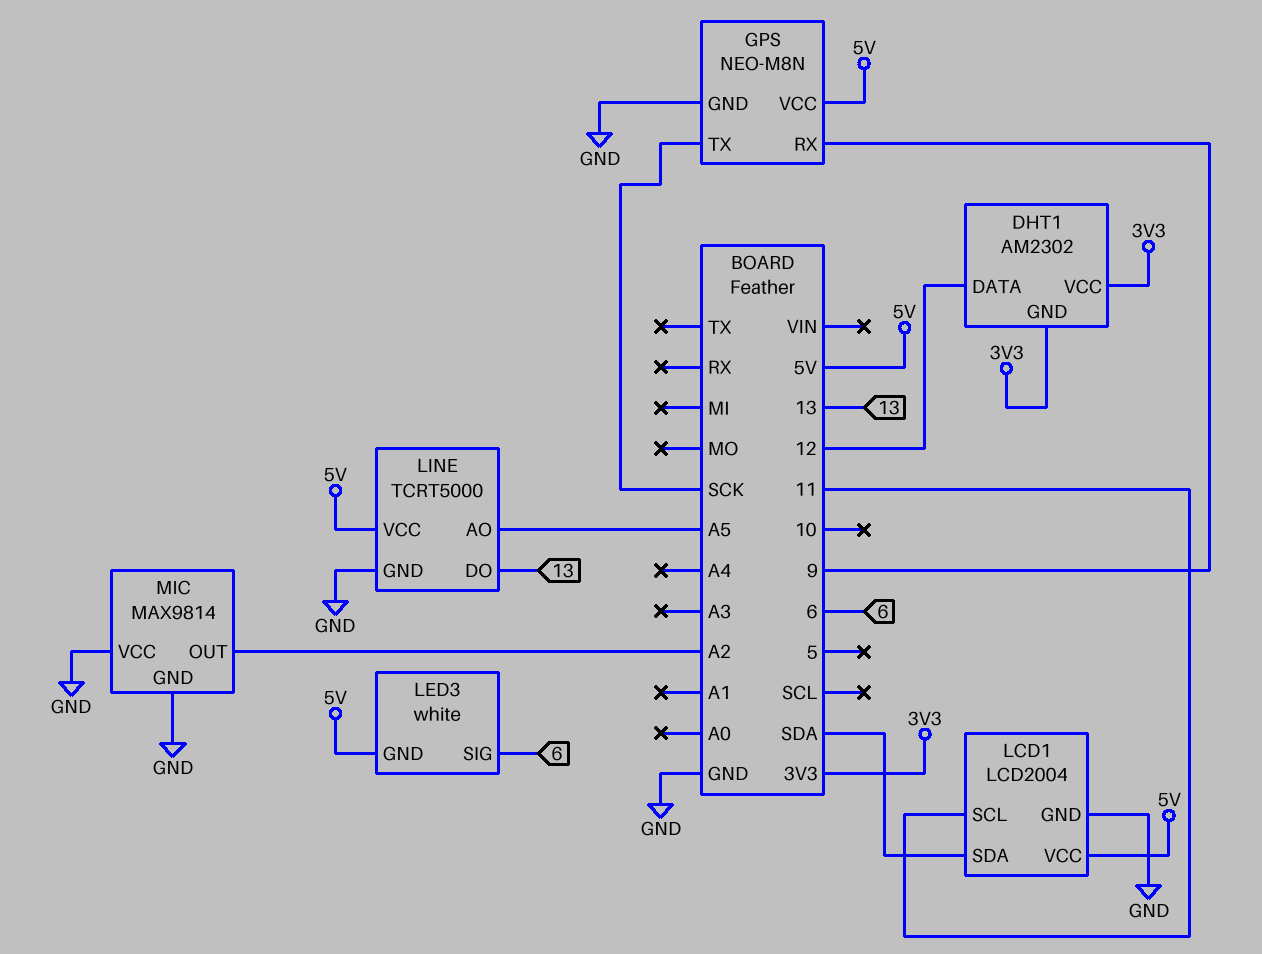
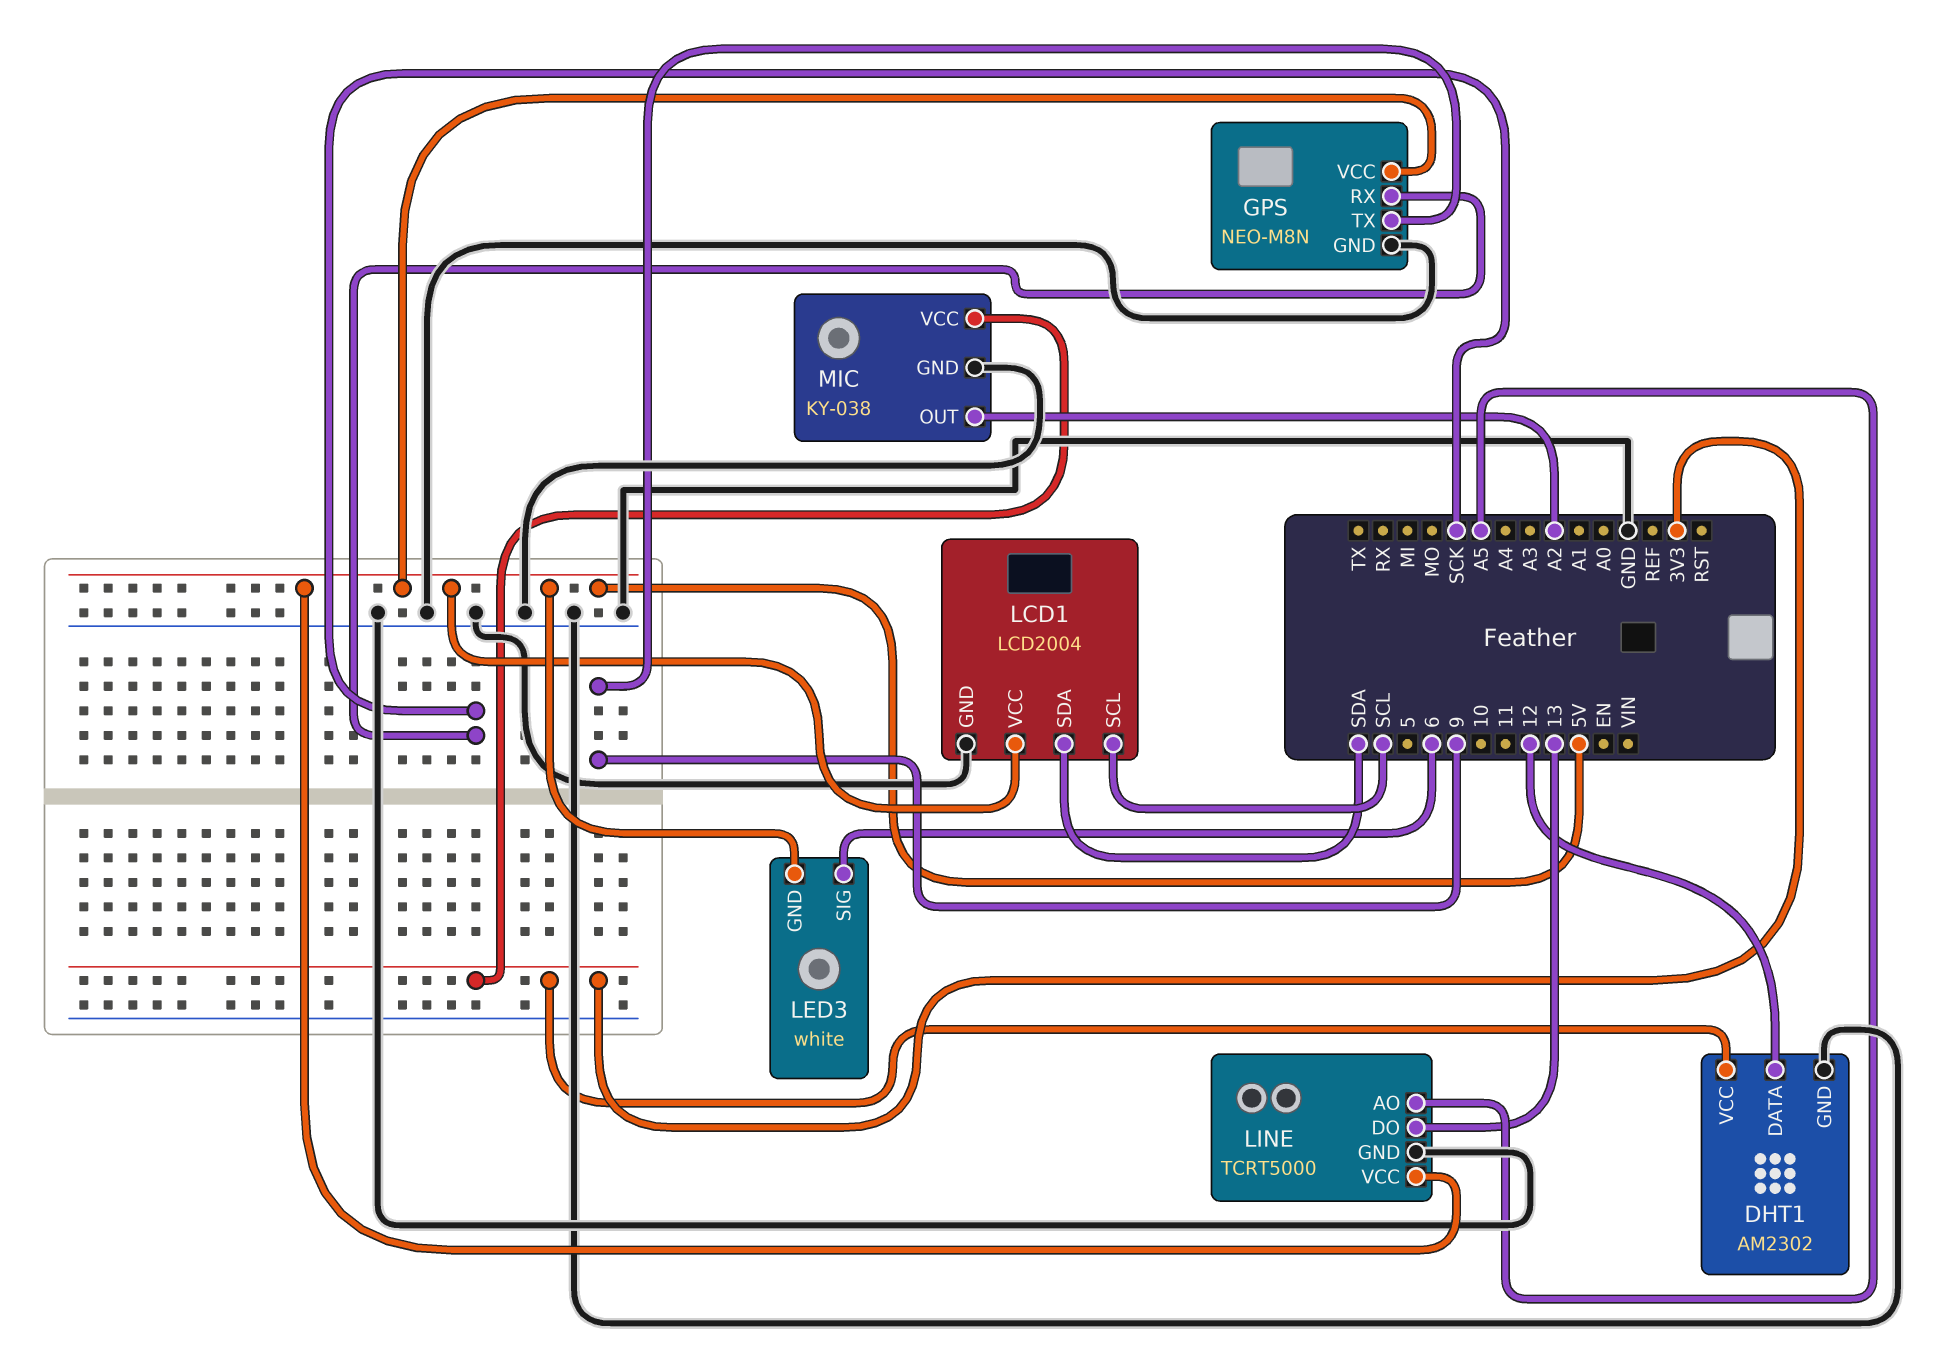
DHT1 pin GND: 3V3 -> GND
GPS pin RX: 9 -> SCK
GPS pin TX: SCK -> 9
LCD1 pin SCL: 11 -> SCL
MIC: MAX9814 -> KY-038
MIC pin VCC: GND -> 3V3

